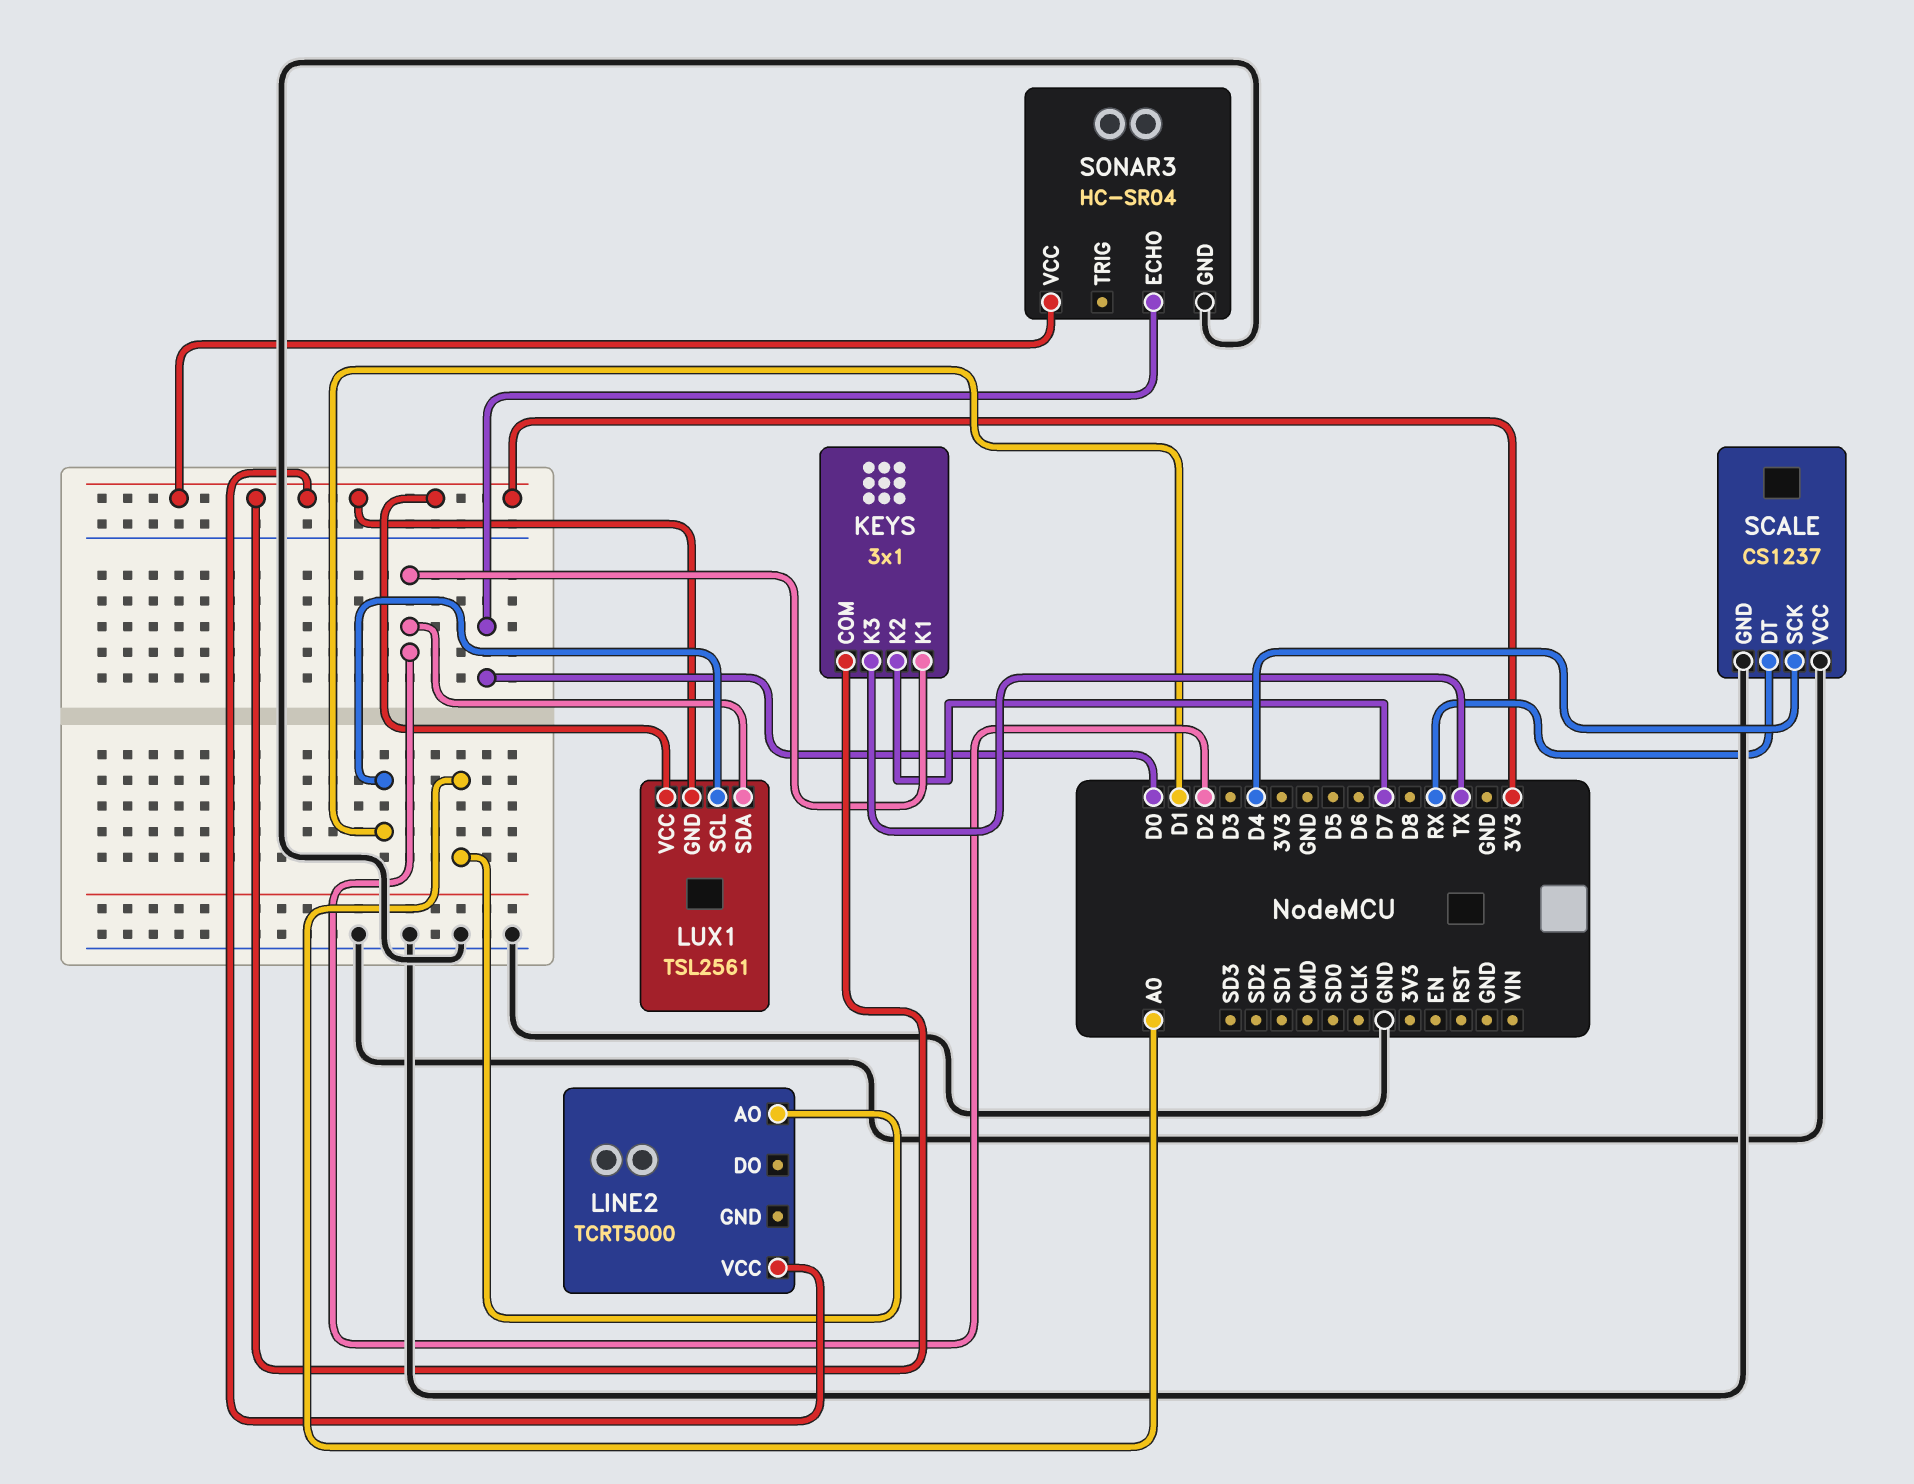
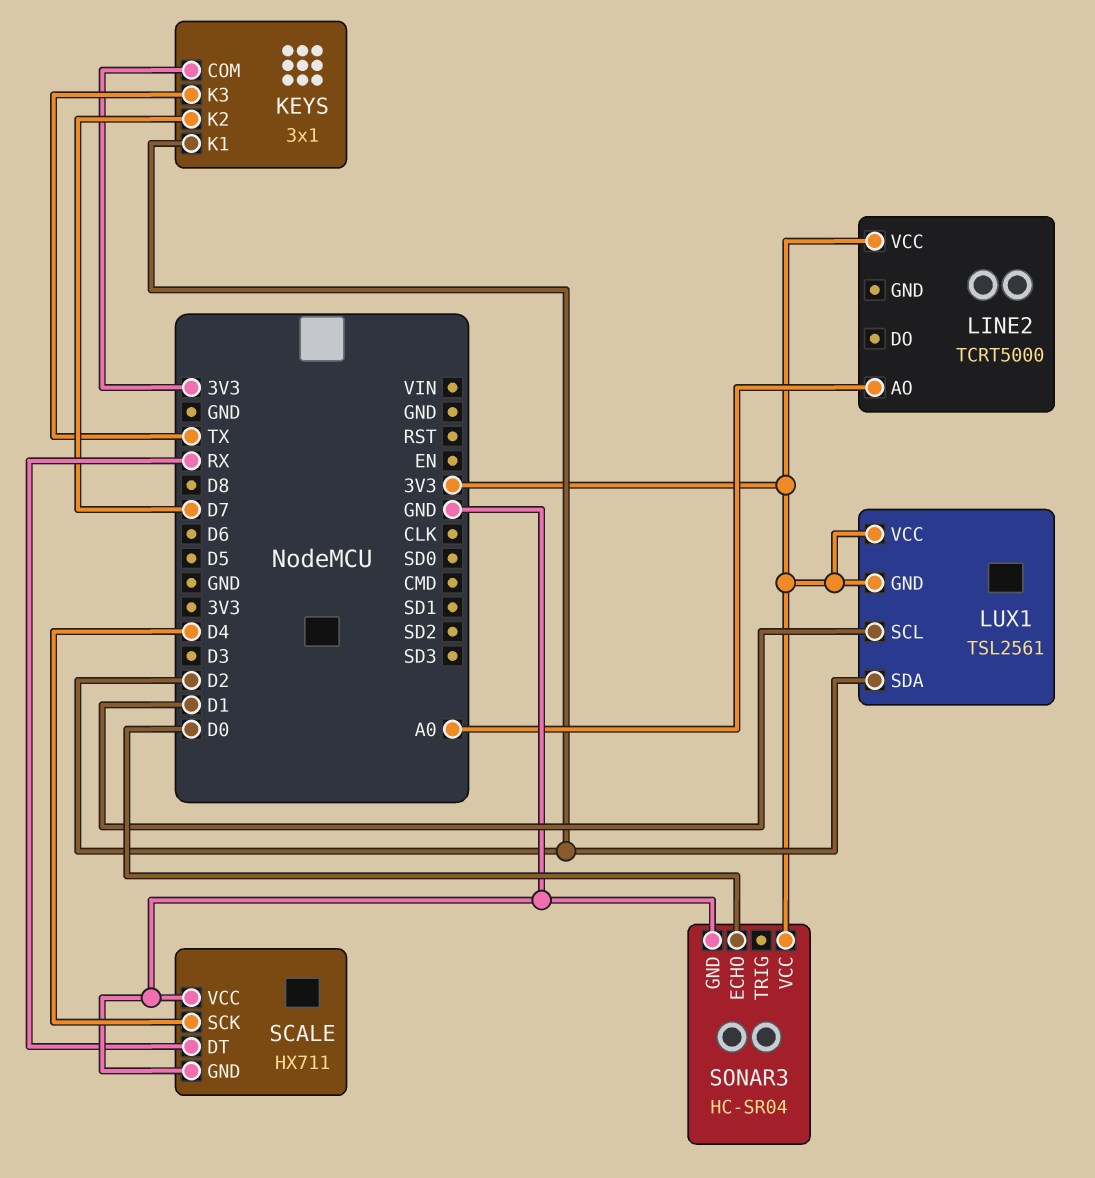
SCALE: CS1237 -> HX711

